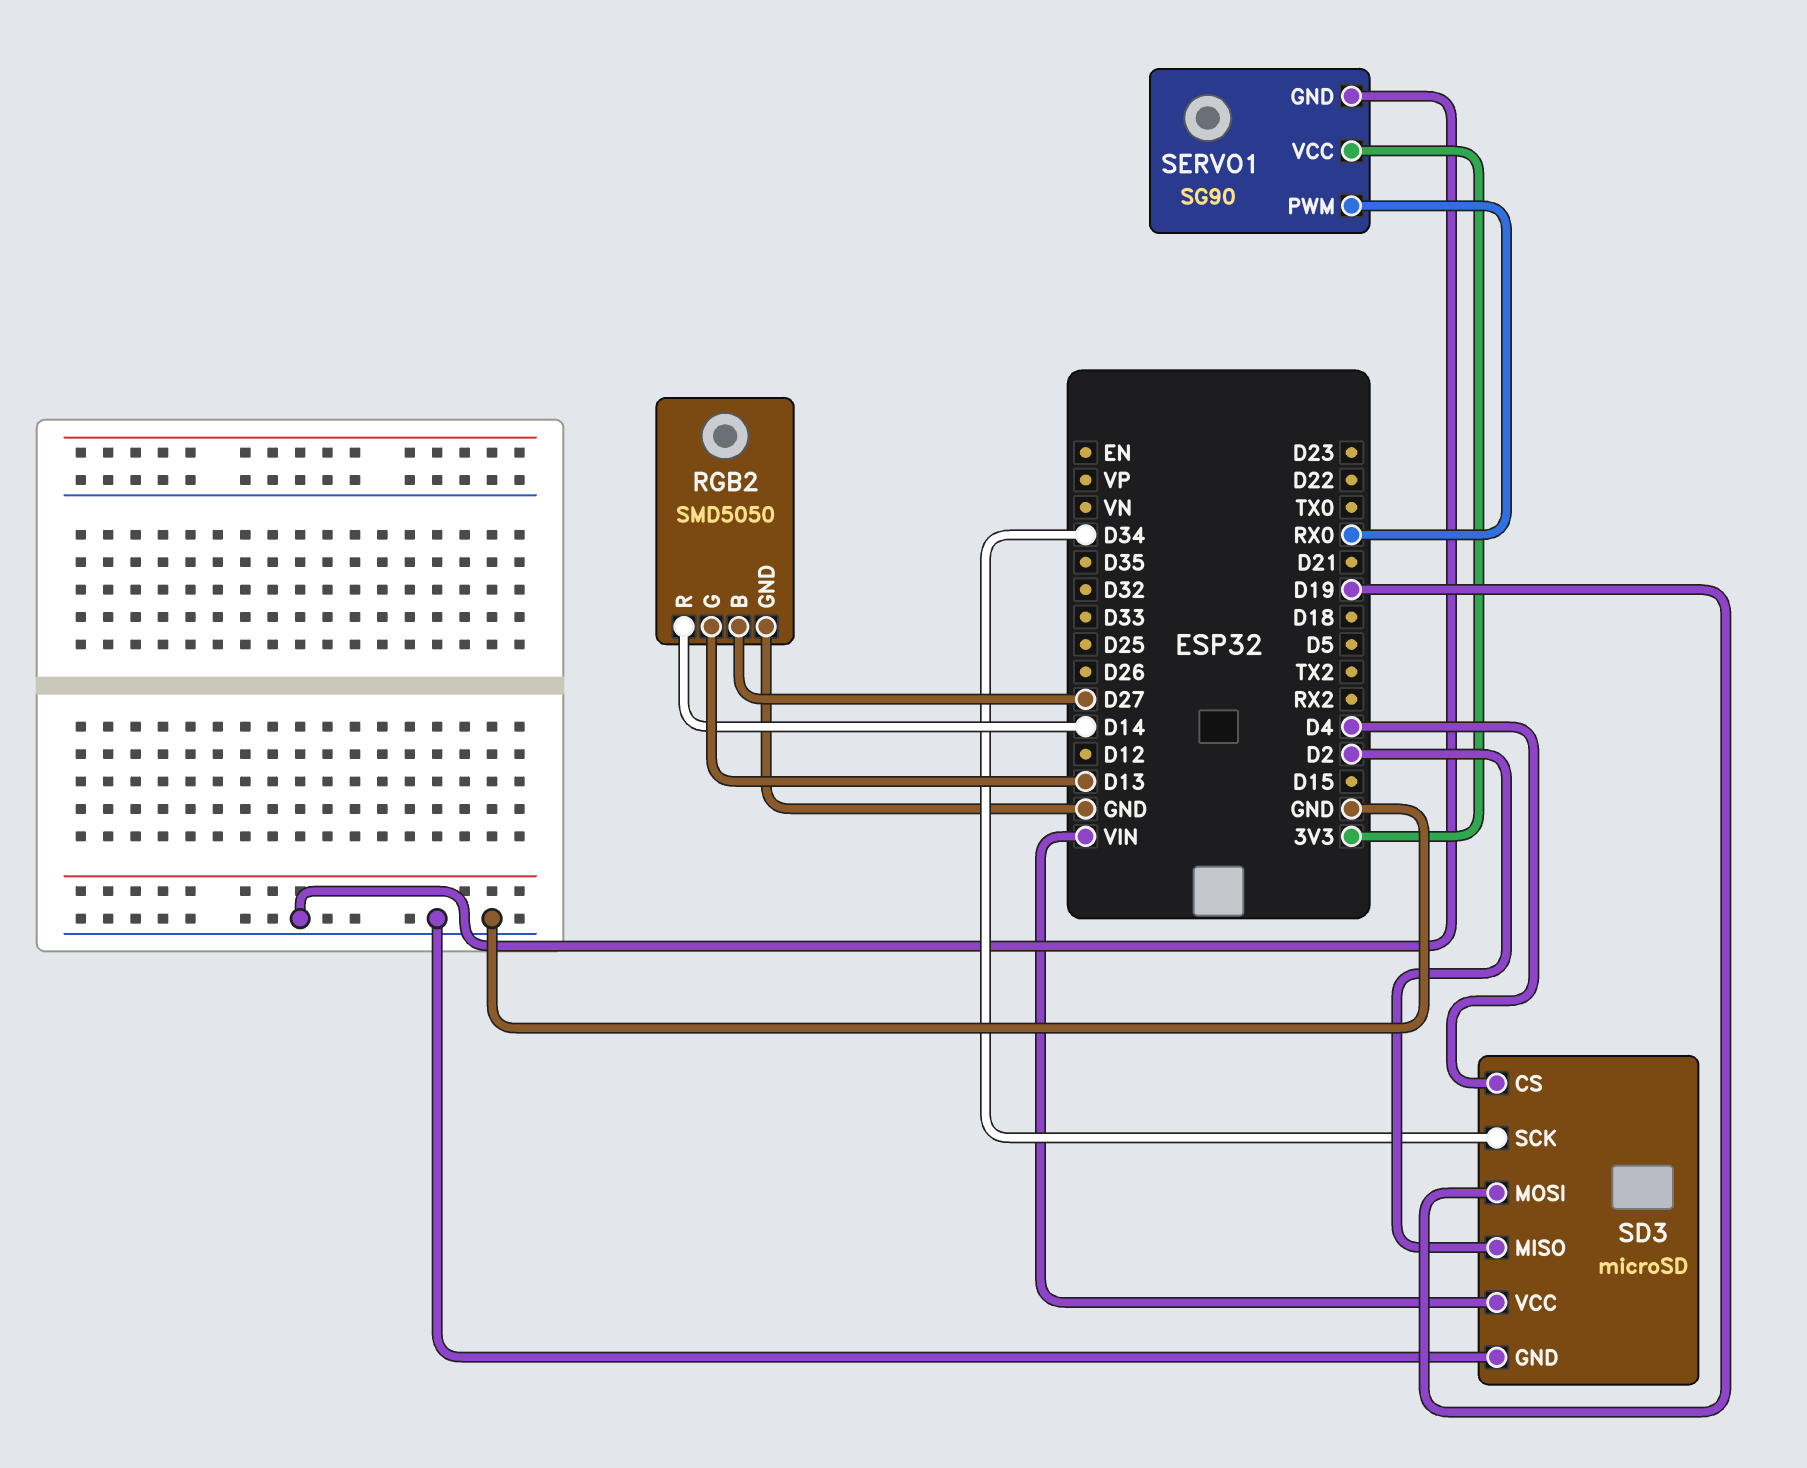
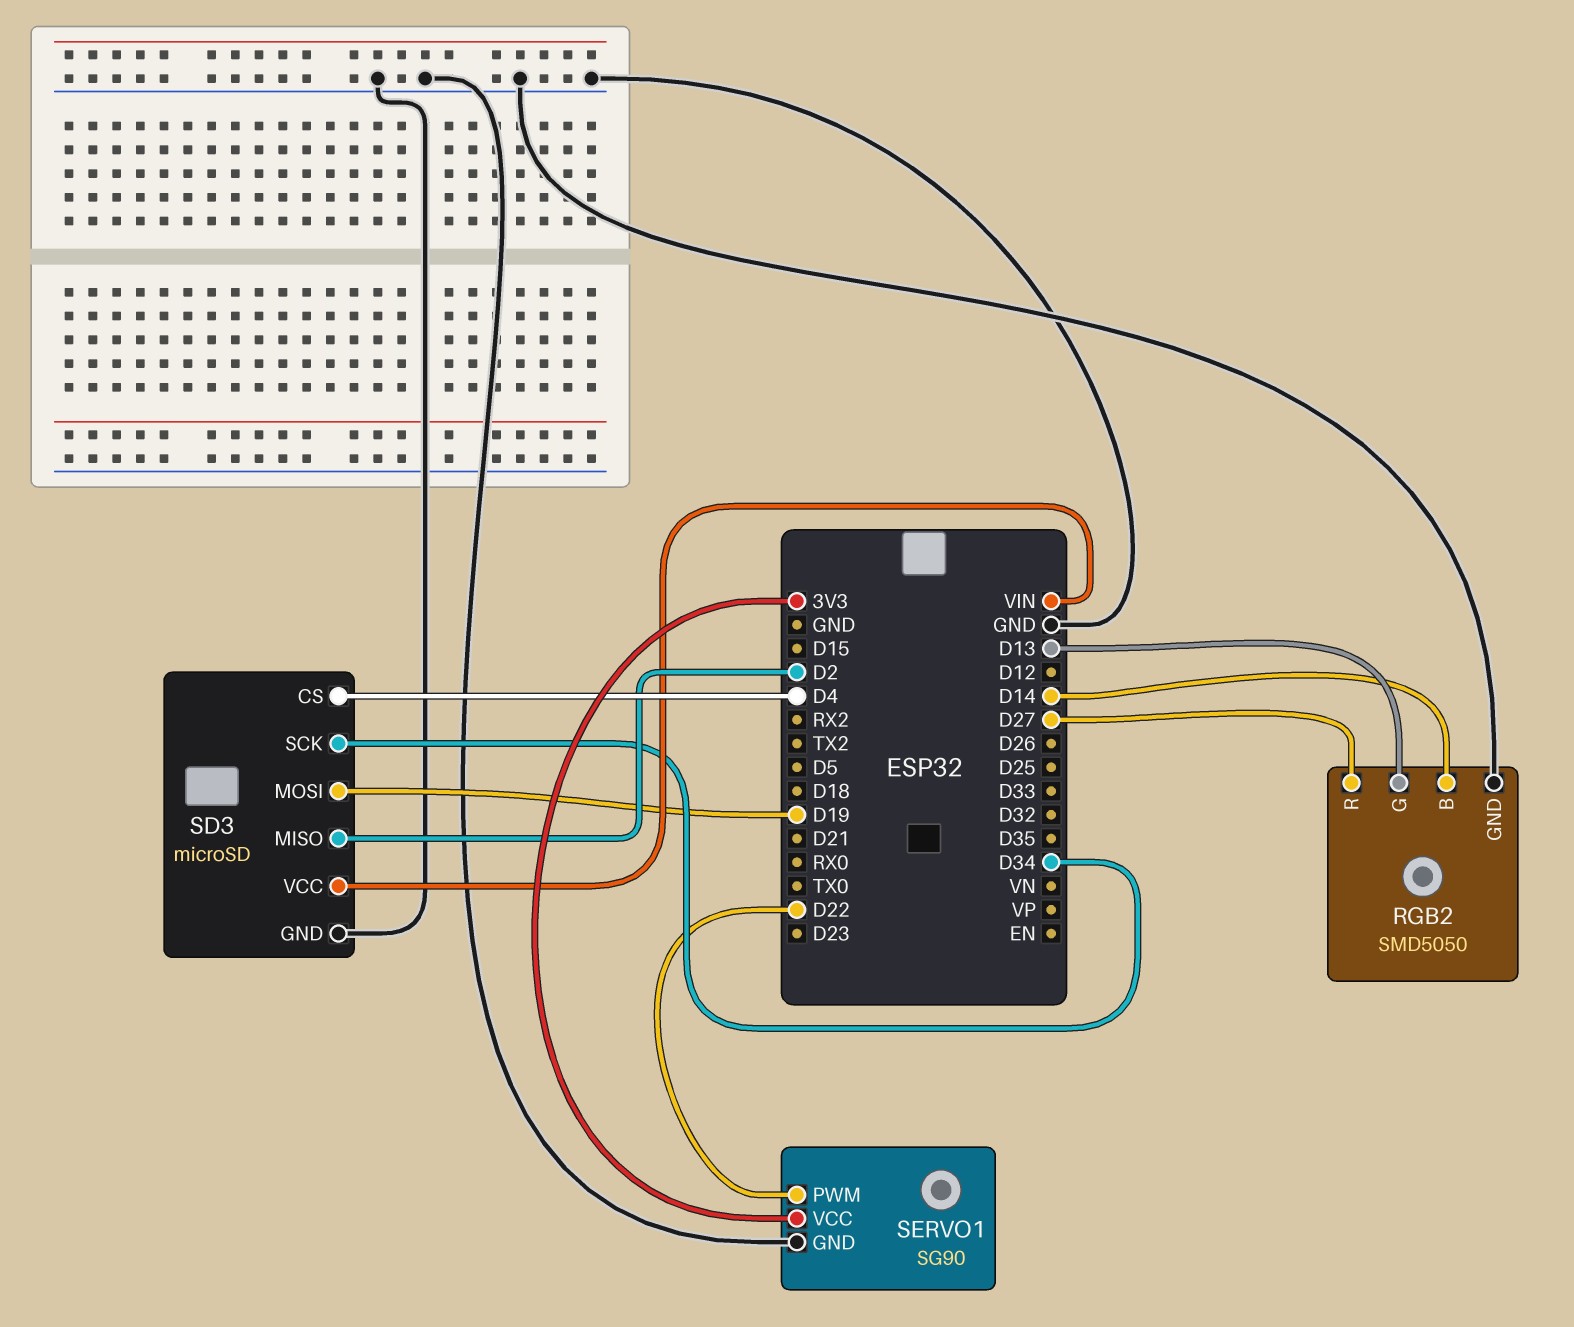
RGB2 pin B: D27 -> D14
RGB2 pin R: D14 -> D27
SERVO1 pin PWM: RX0 -> D22

